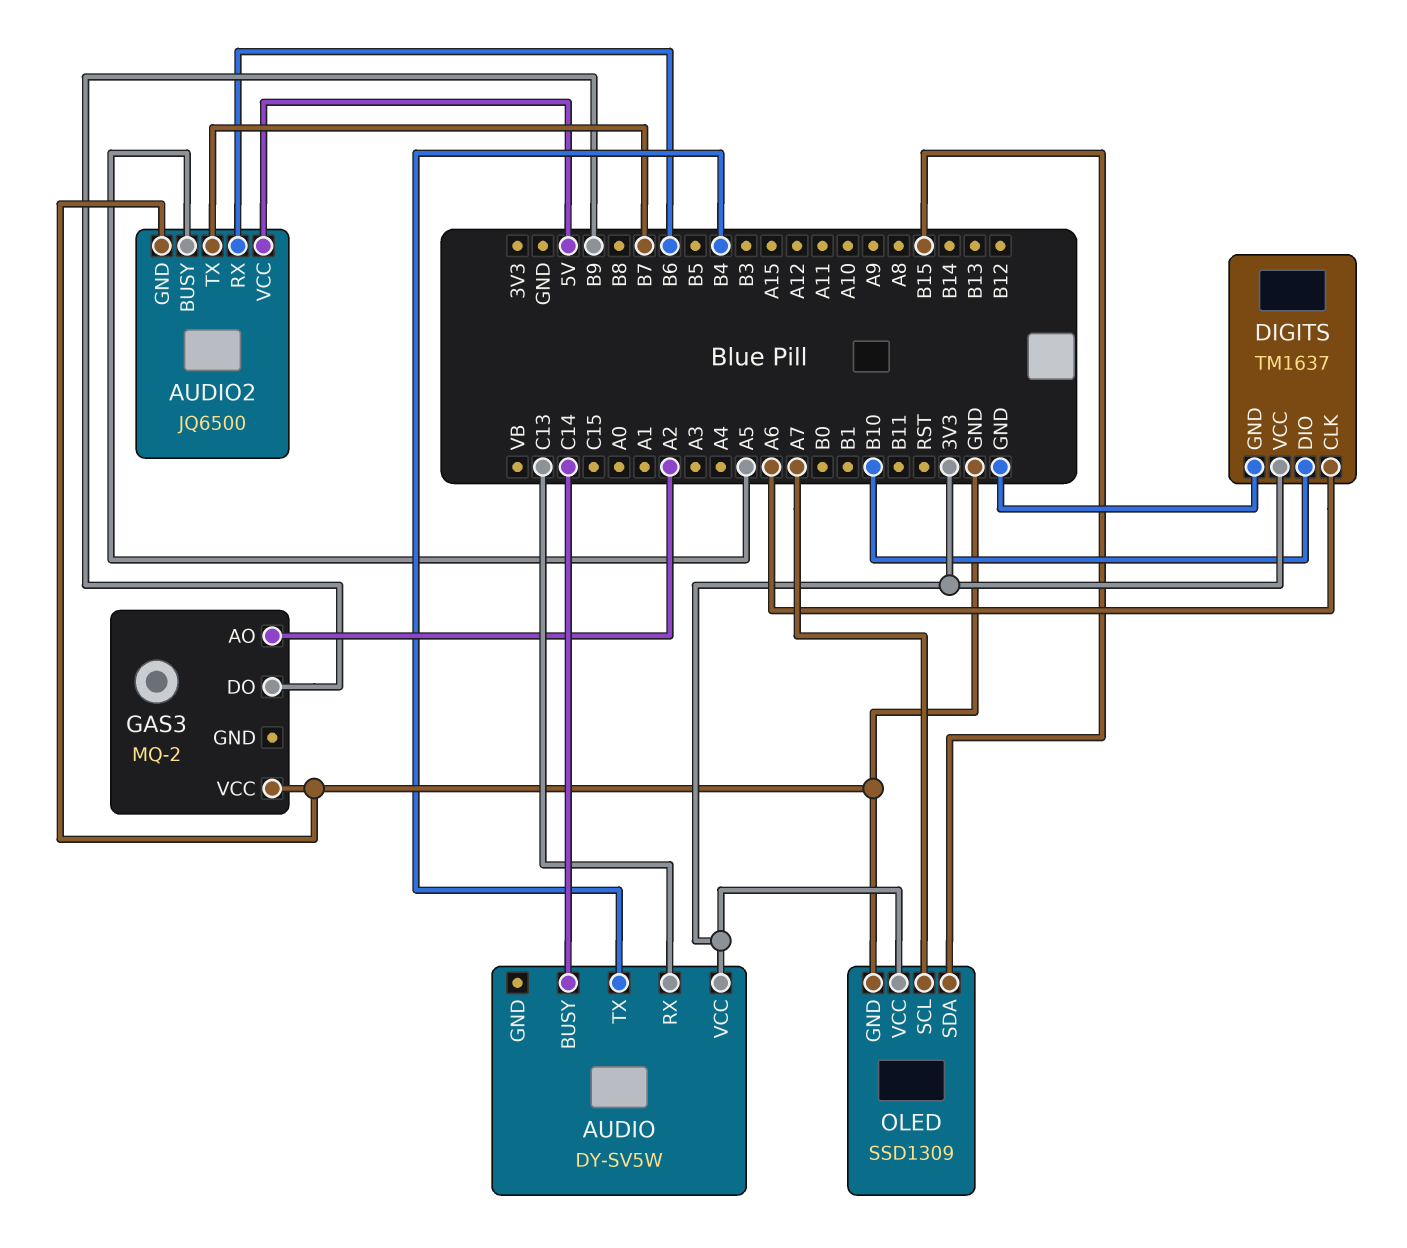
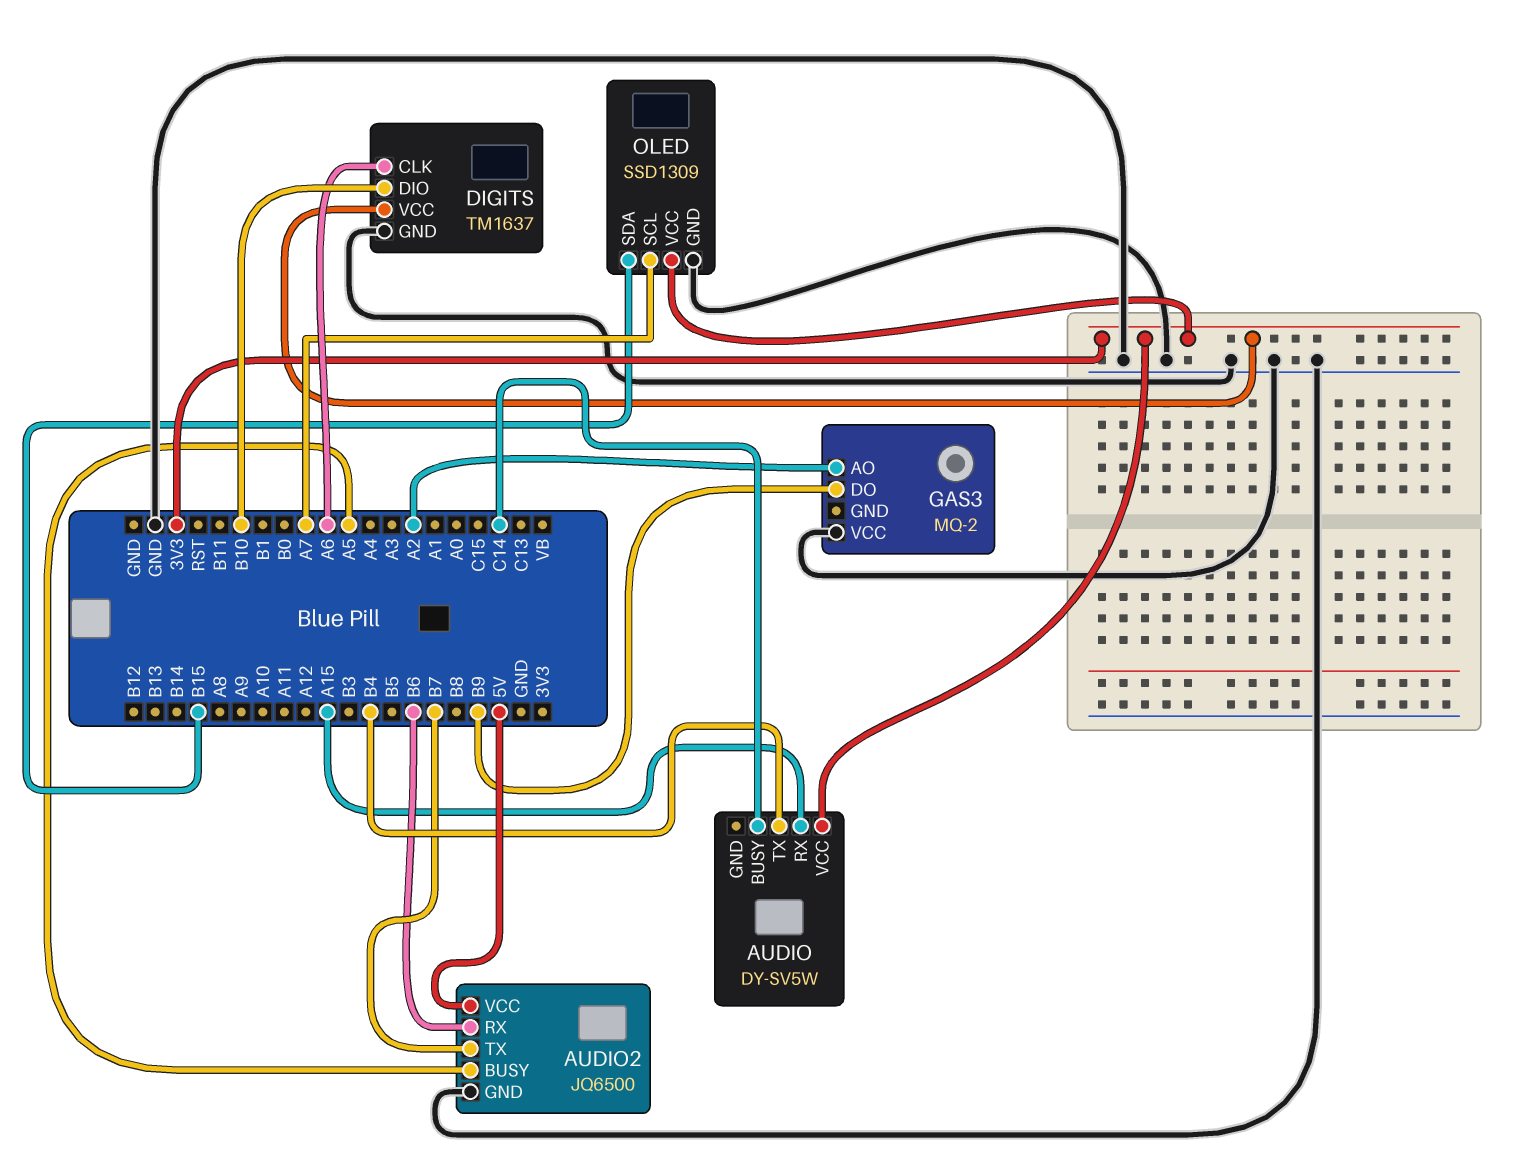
AUDIO pin RX: C13 -> A15

